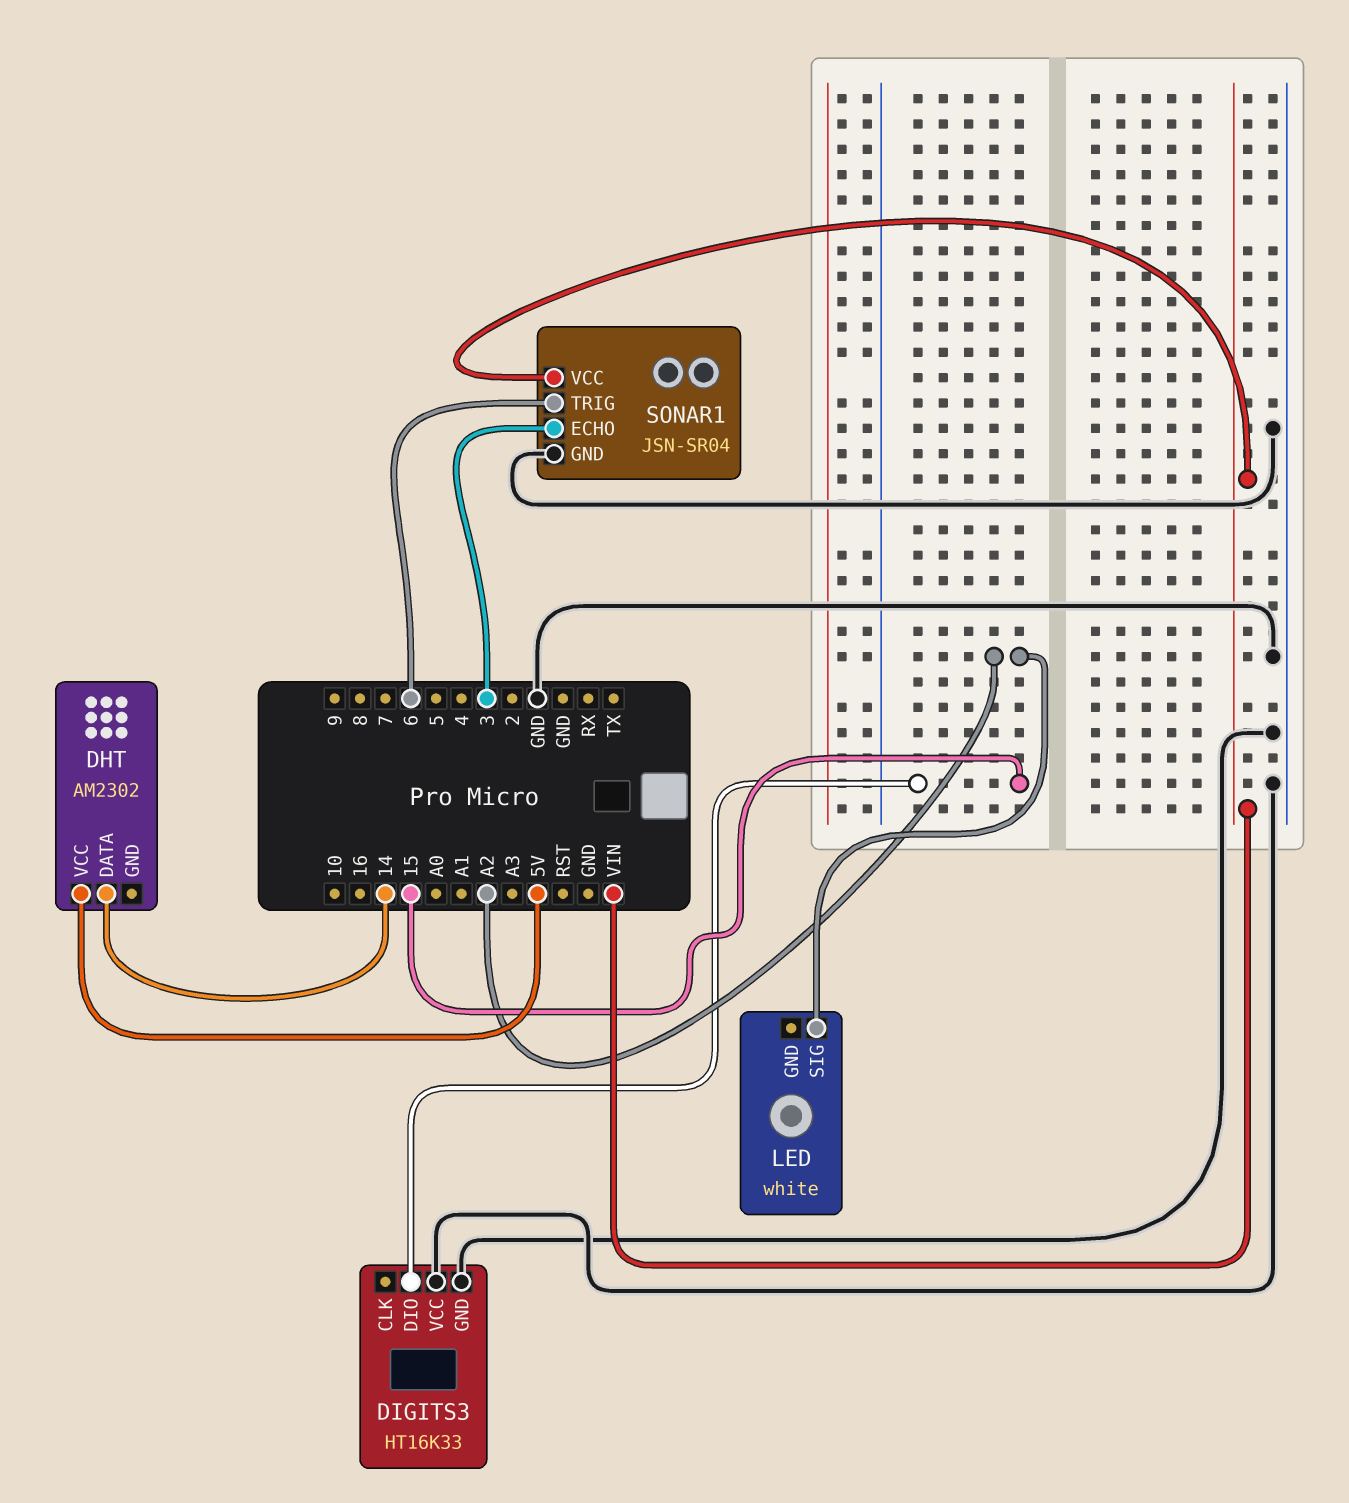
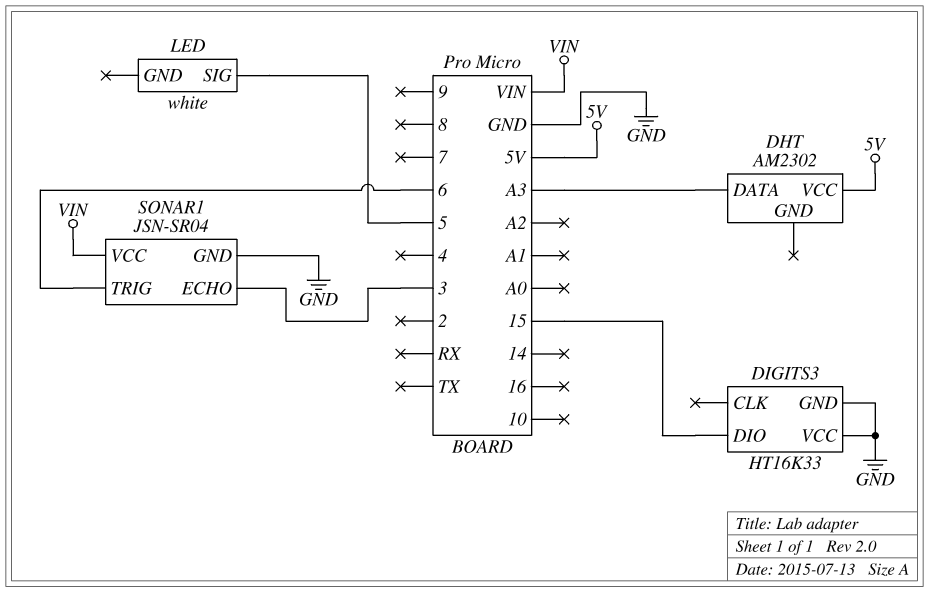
DHT pin DATA: 14 -> A3
LED pin SIG: A2 -> 5

